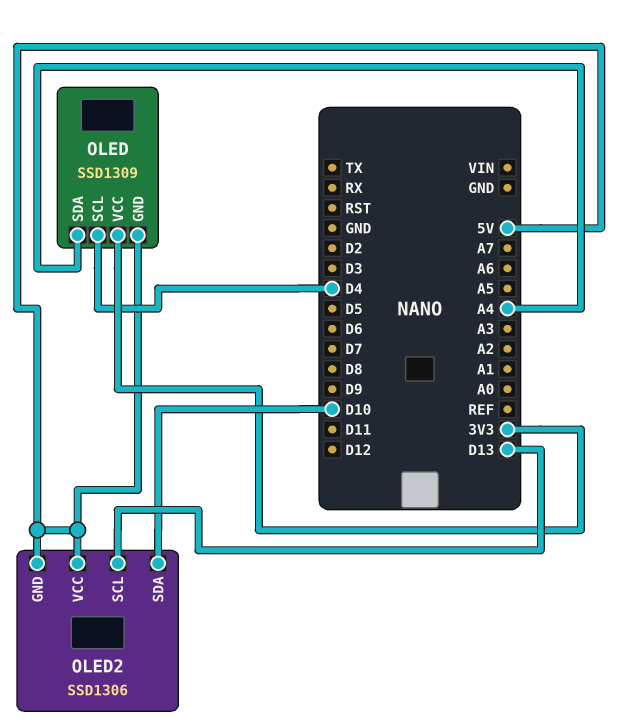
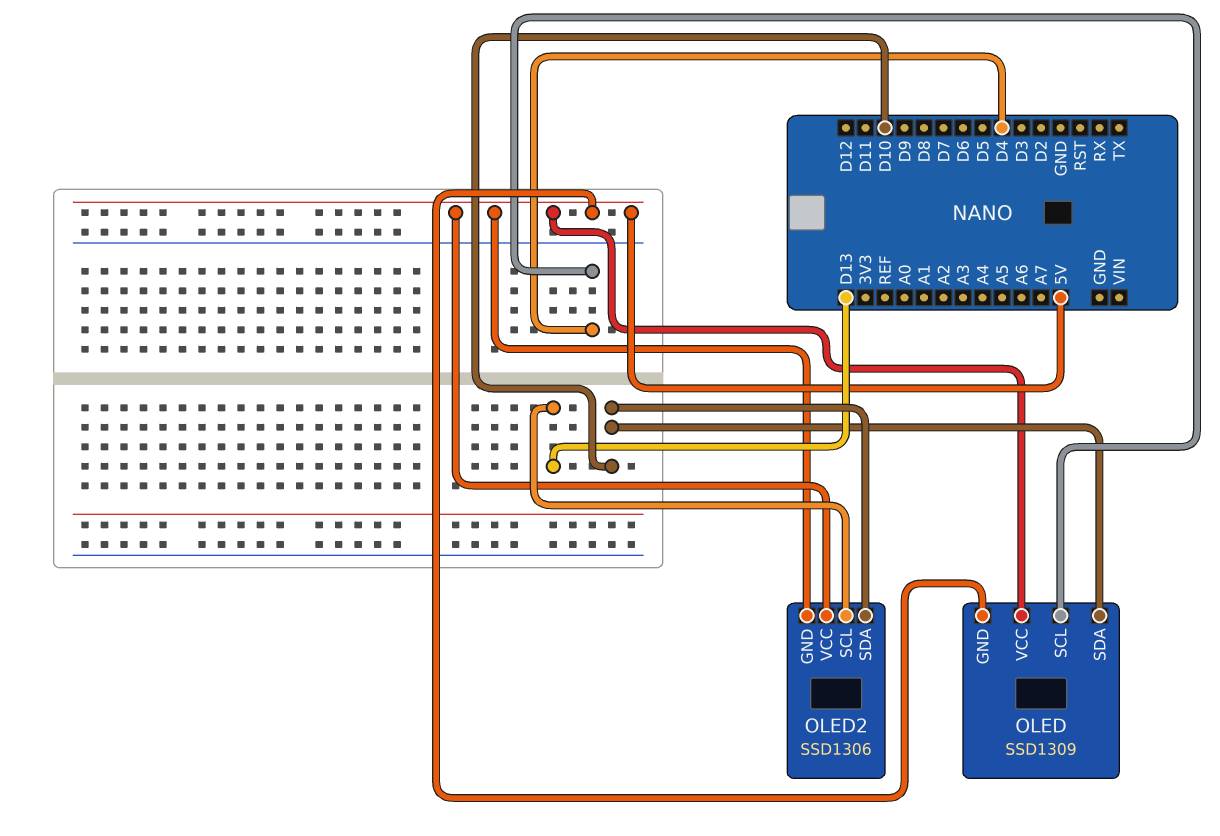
OLED pin SDA: A4 -> D10
OLED pin VCC: 3V3 -> 5V

